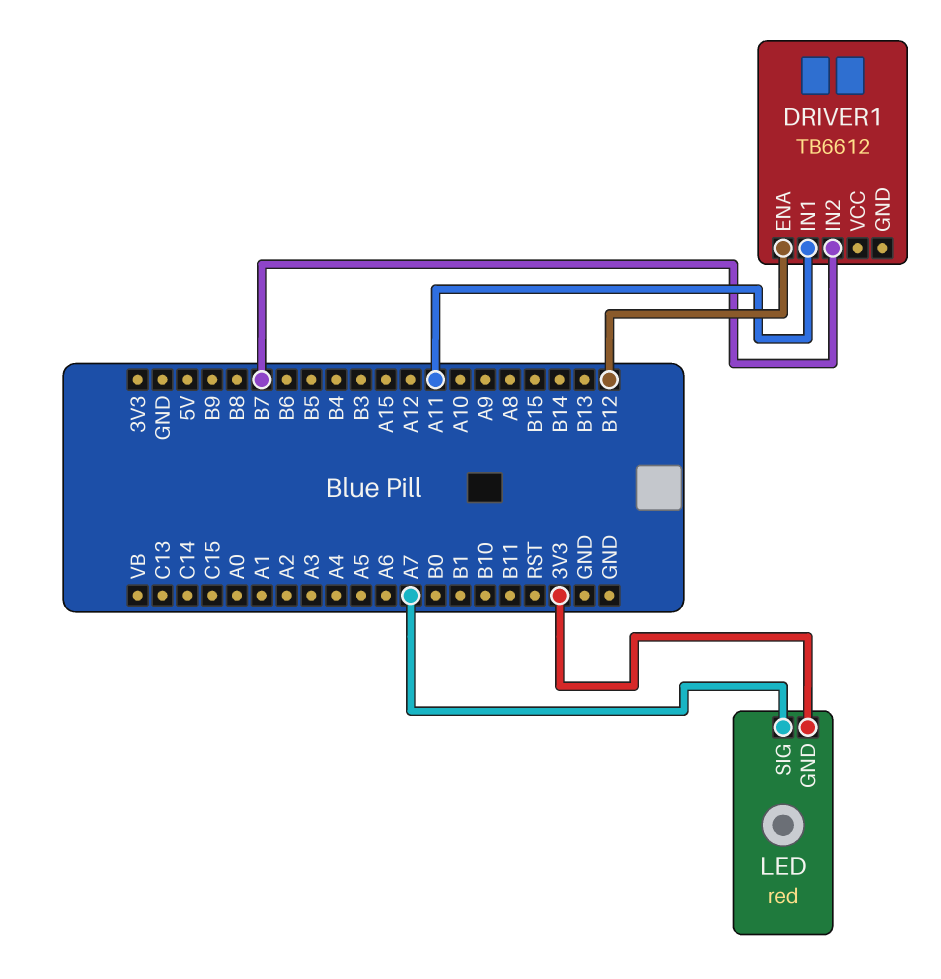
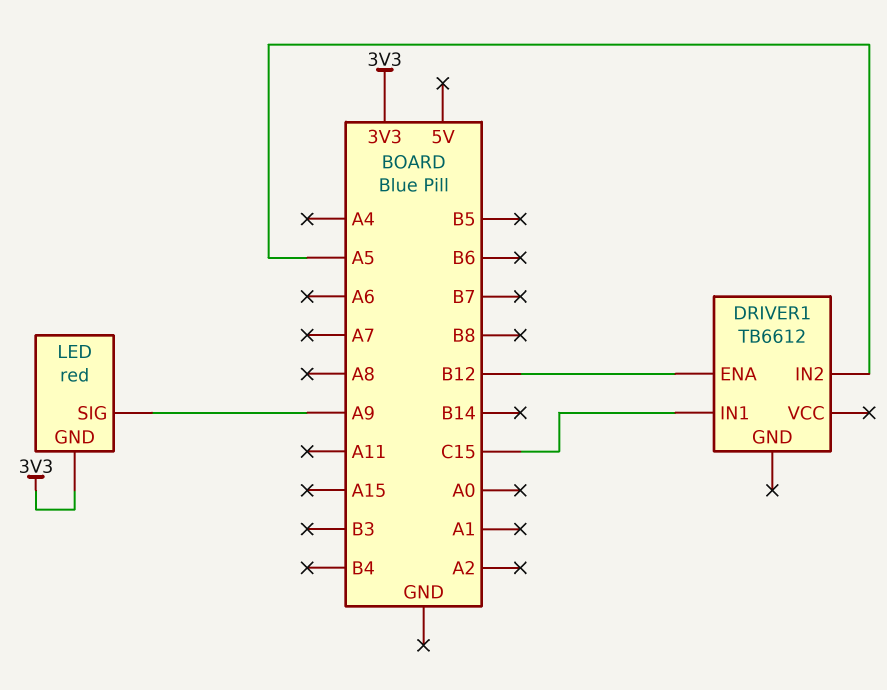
DRIVER1 pin IN1: A11 -> C15
DRIVER1 pin IN2: B7 -> A5
LED pin SIG: A7 -> A9

